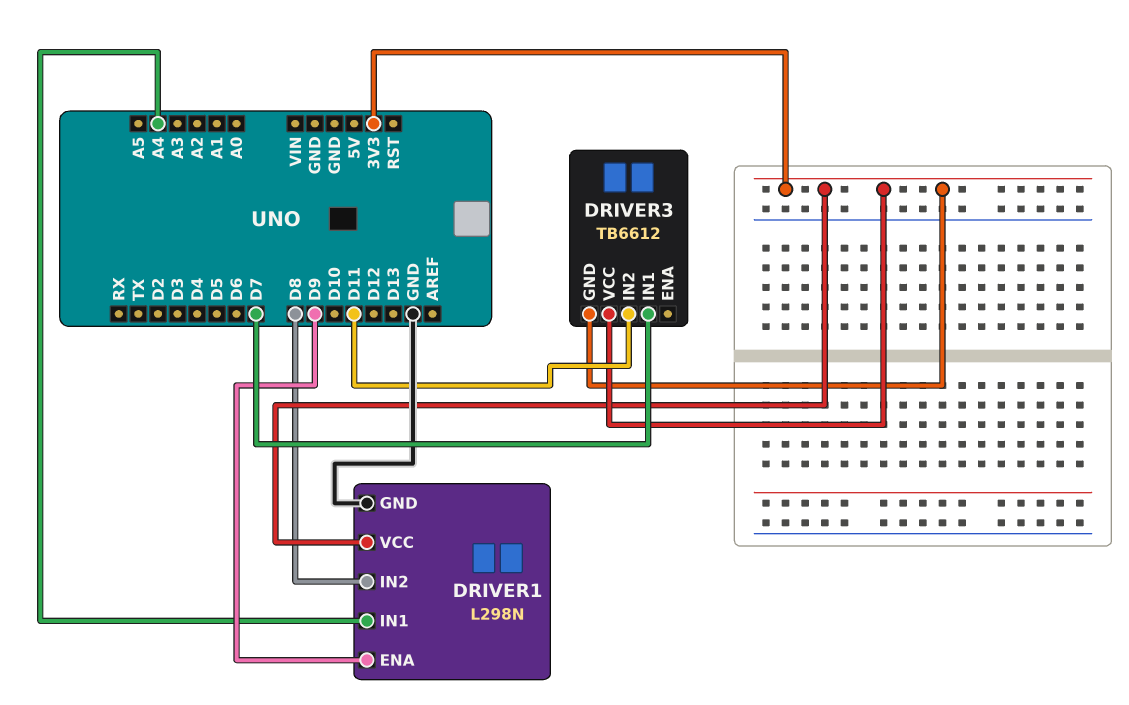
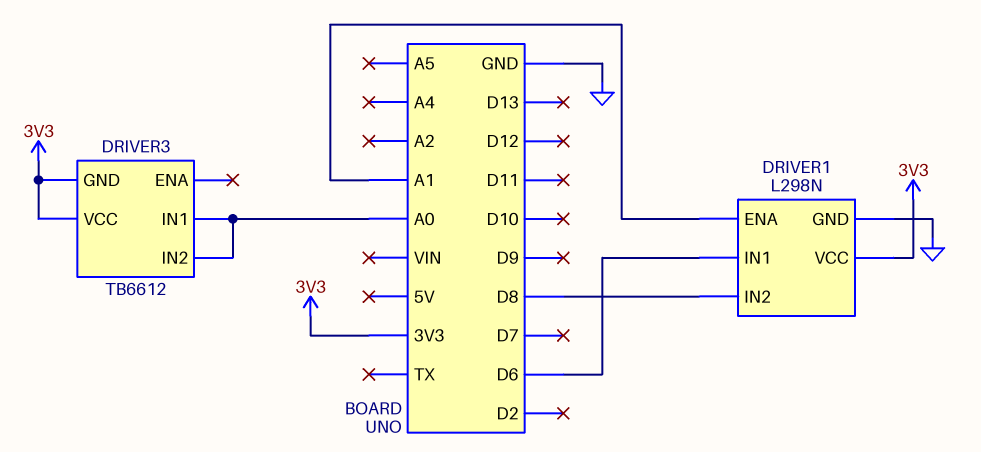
DRIVER1 pin ENA: D9 -> A1
DRIVER1 pin IN1: A4 -> D6
DRIVER3 pin IN1: D7 -> A0
DRIVER3 pin IN2: D11 -> A0

